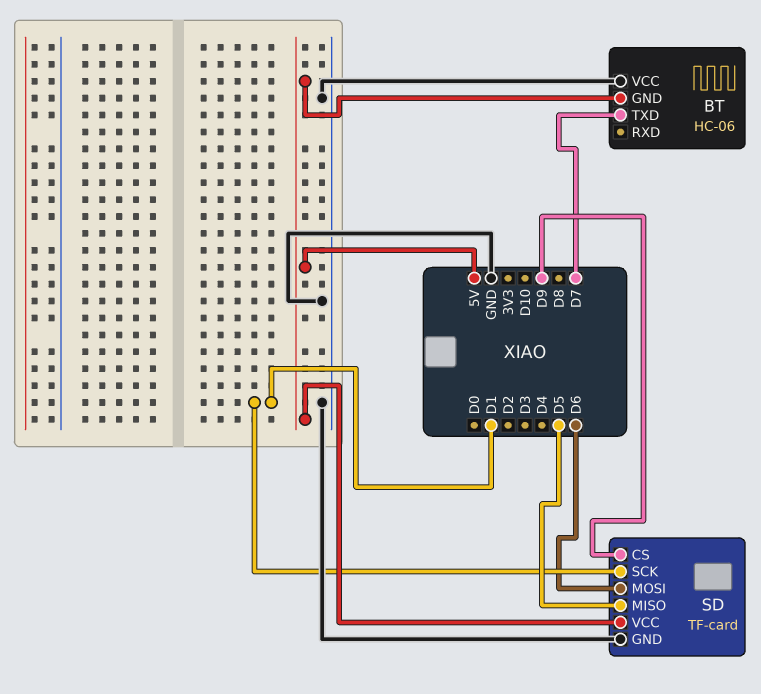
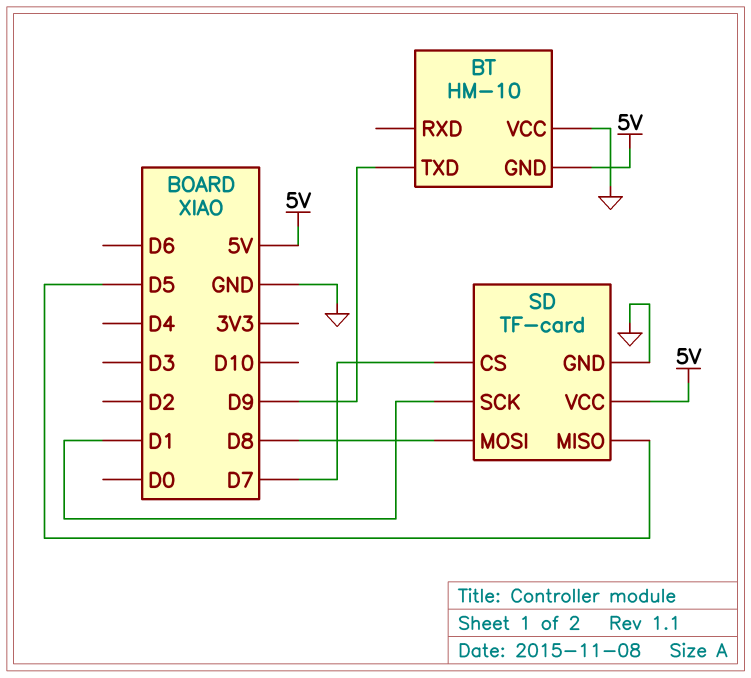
BT: HC-06 -> HM-10
BT pin TXD: D7 -> D9
SD pin CS: D9 -> D7
SD pin MOSI: D6 -> D8

